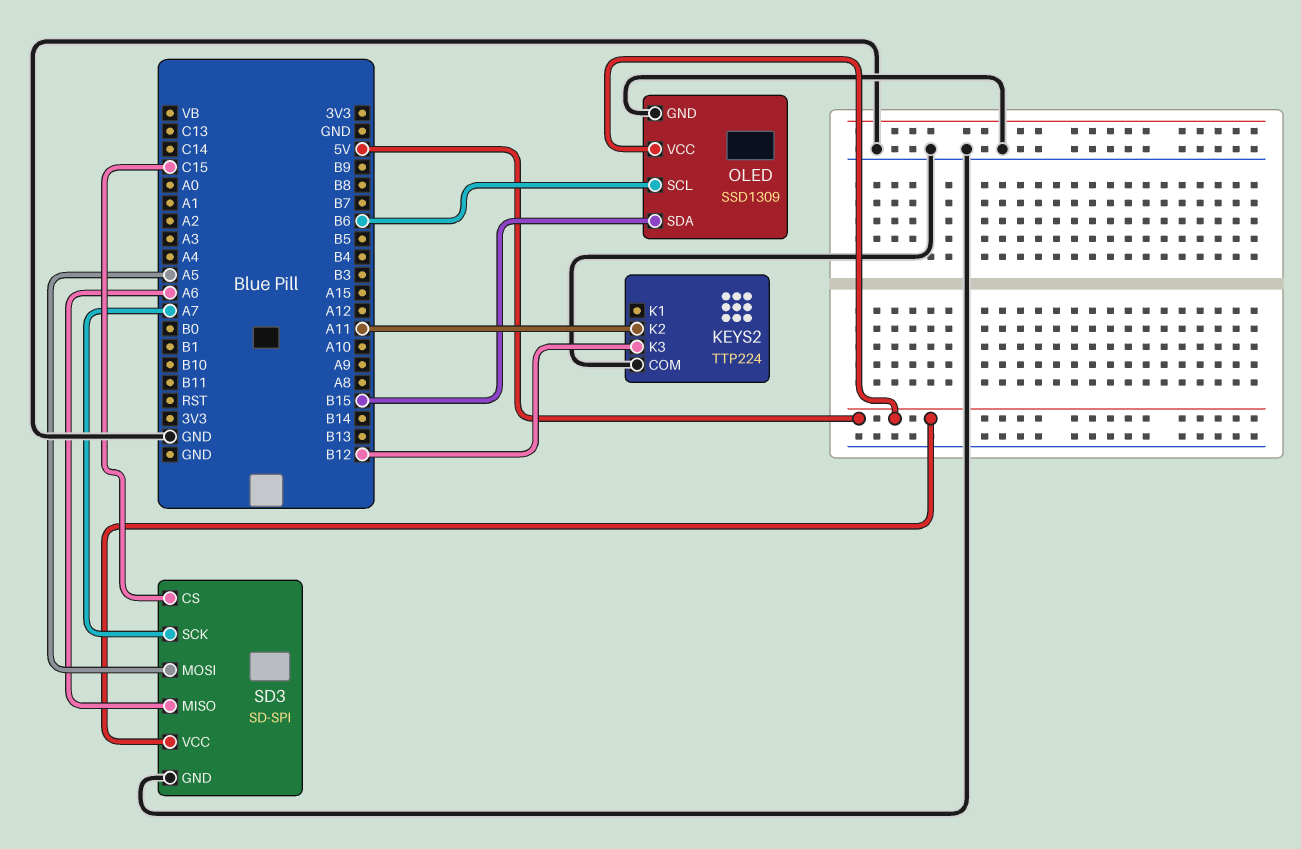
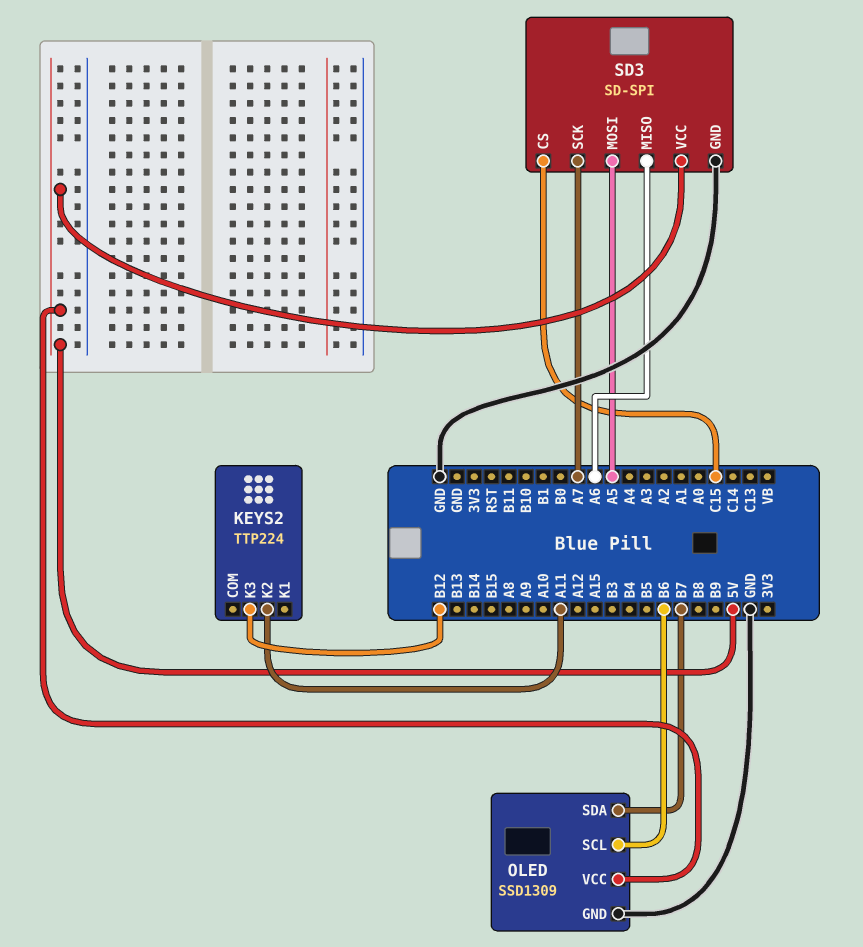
KEYS2 pin COM: GND -> none
OLED pin SDA: B15 -> B7

